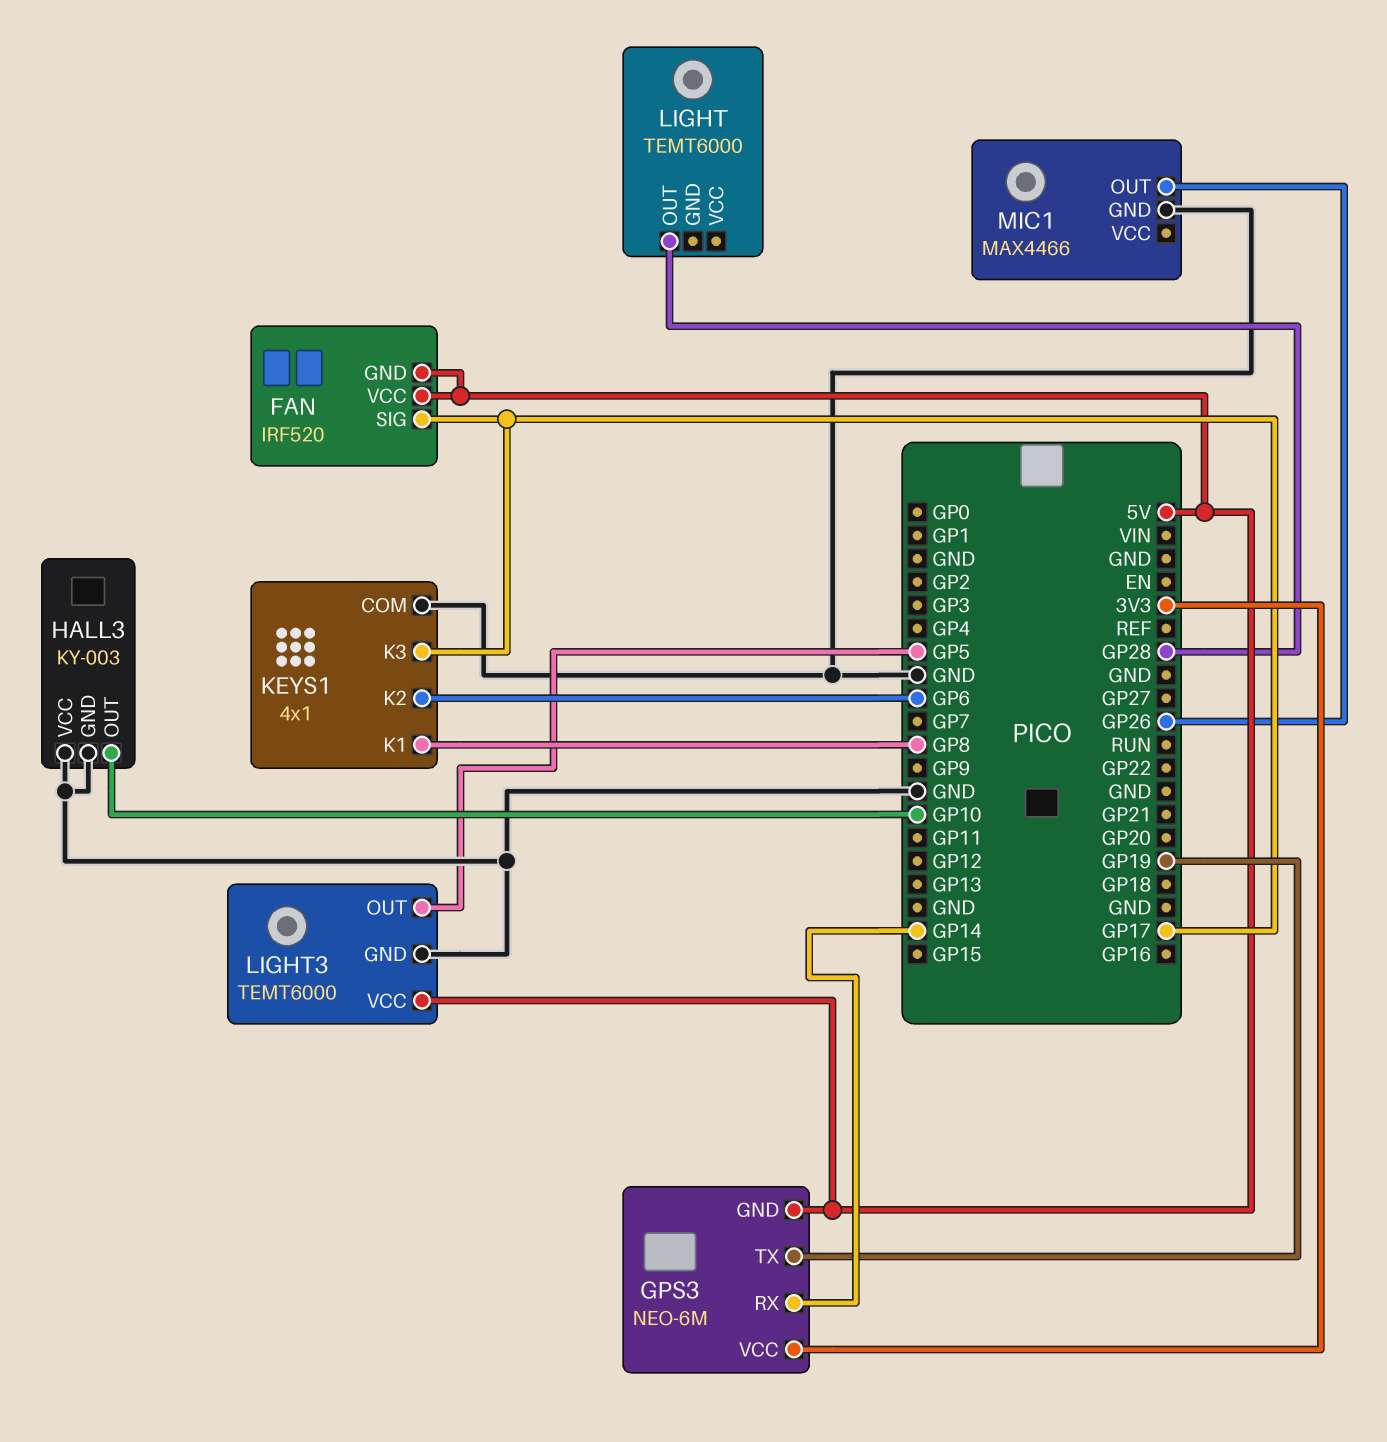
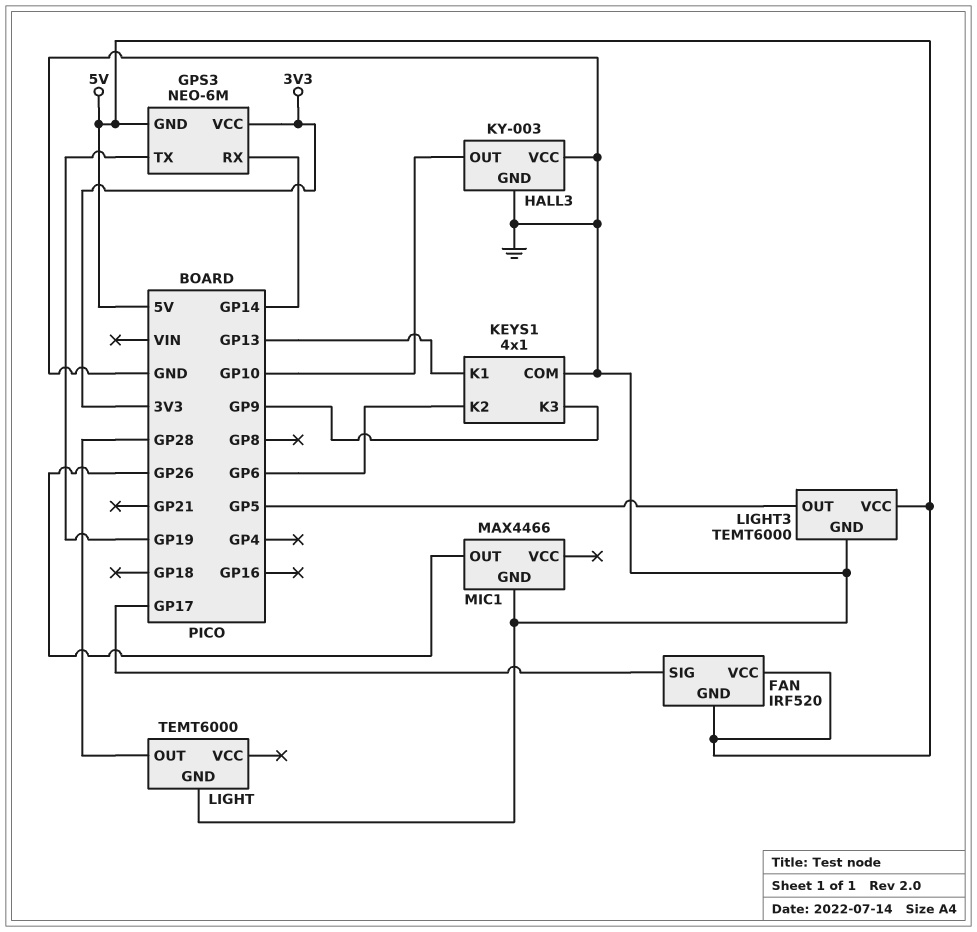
KEYS1 pin K1: GP8 -> GP13
KEYS1 pin K3: GP17 -> GP9
LIGHT pin GND: none -> GND

